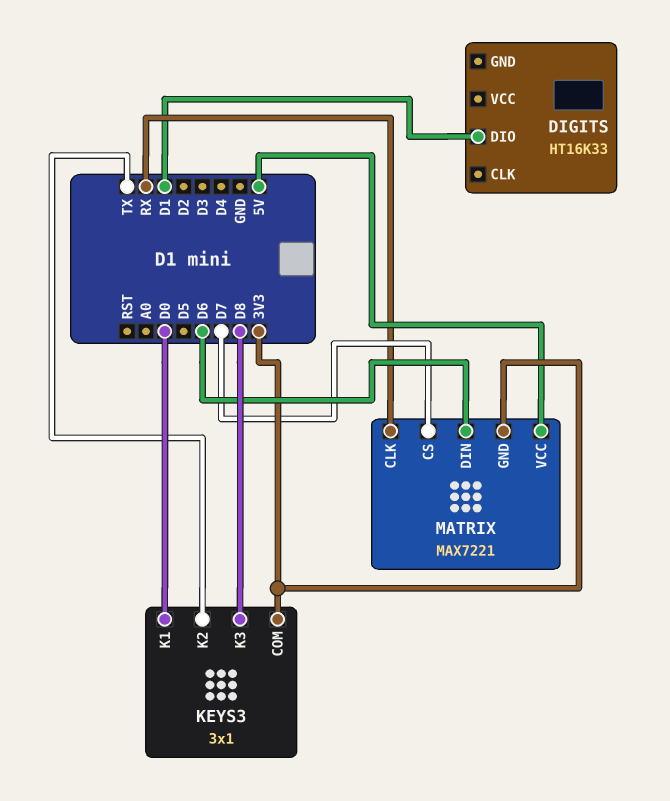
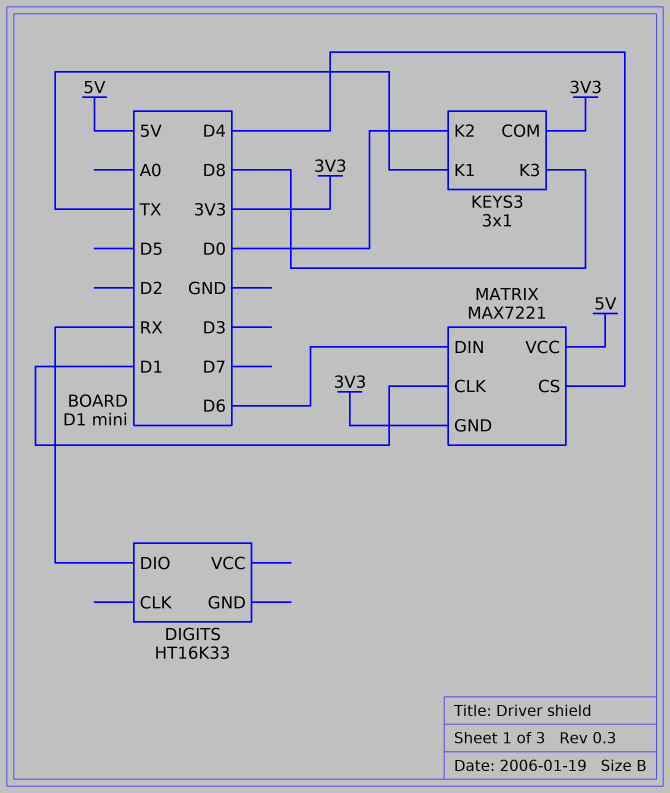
DIGITS pin DIO: D1 -> RX
KEYS3 pin K1: D0 -> TX
KEYS3 pin K2: TX -> D0
MATRIX pin CLK: RX -> D1
MATRIX pin CS: D7 -> D4

